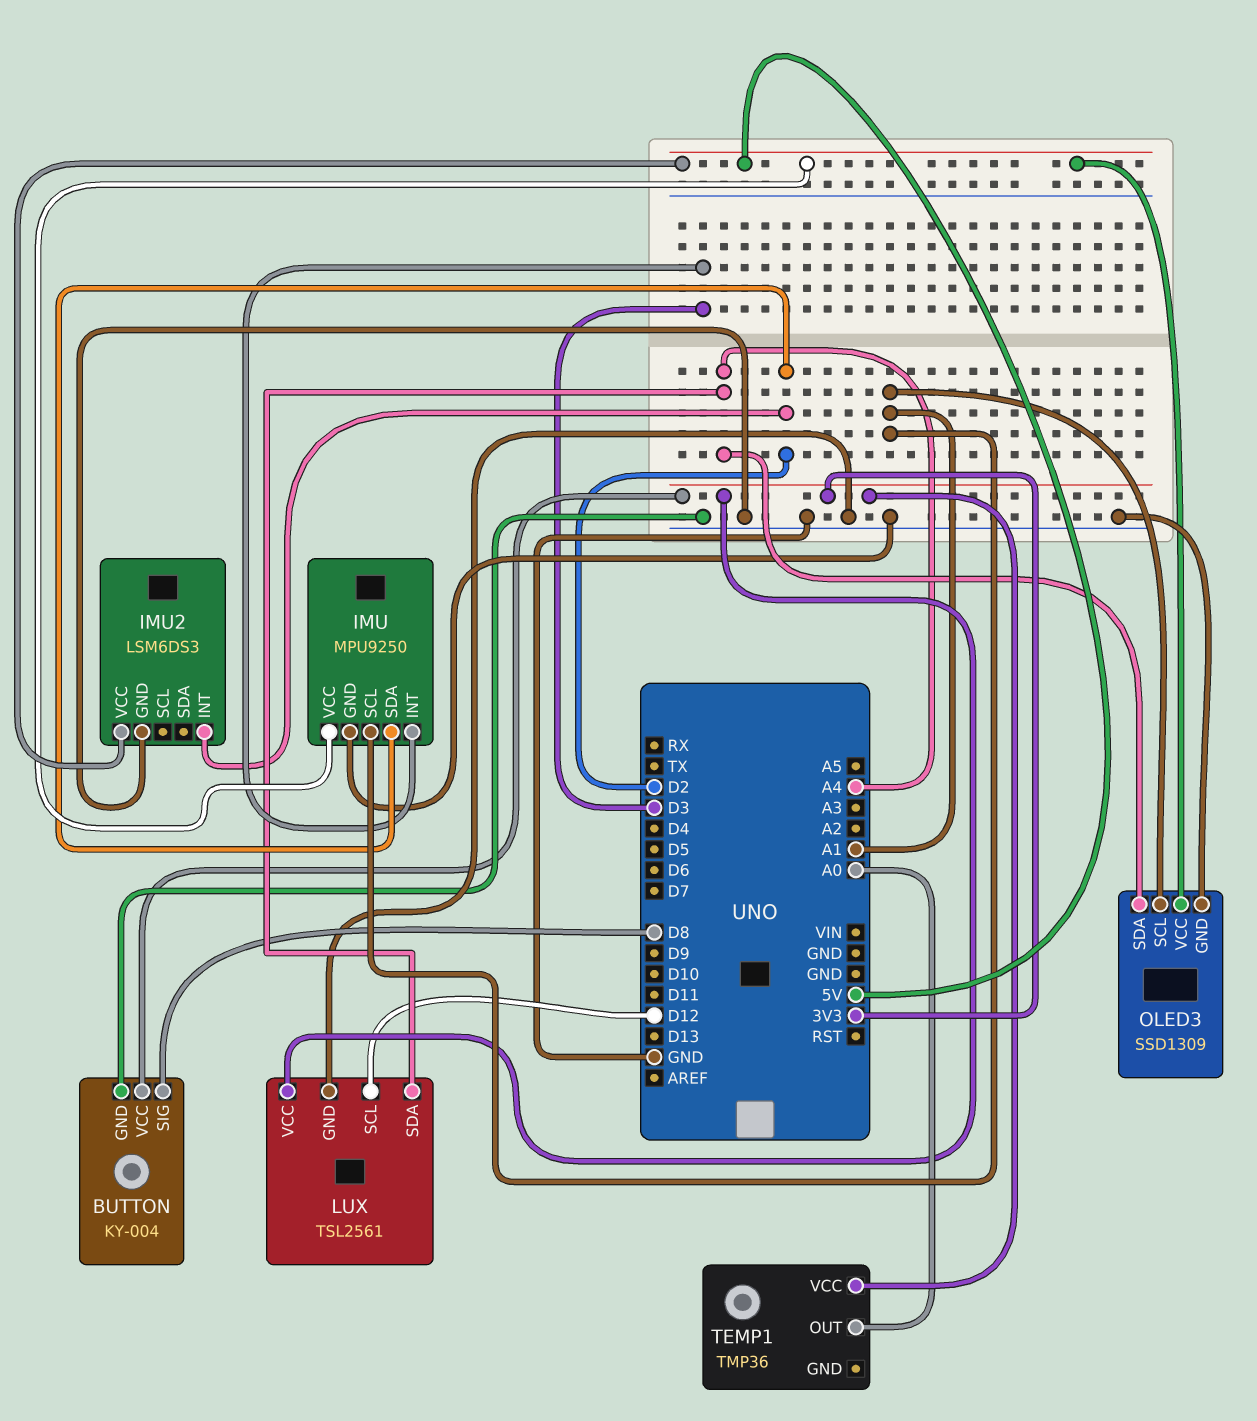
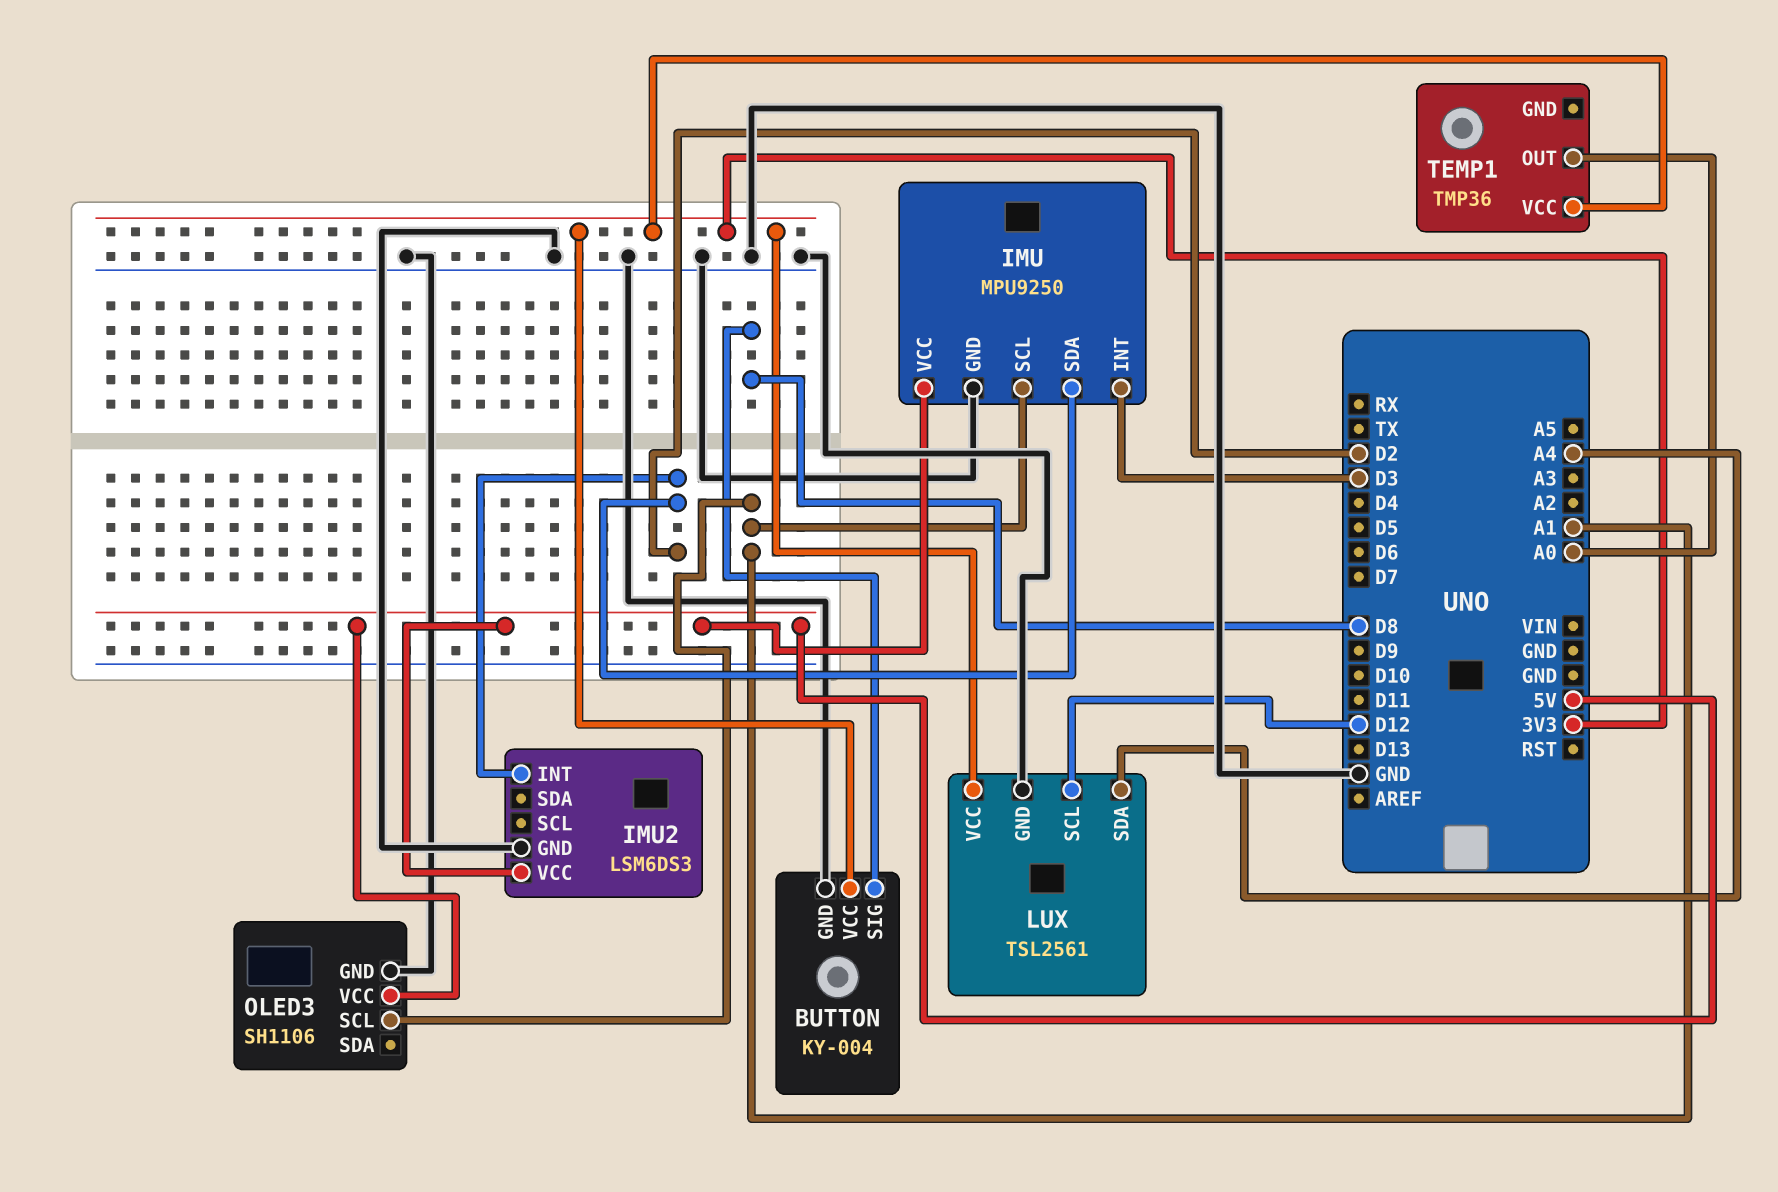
OLED3: SSD1309 -> SH1106
OLED3 pin SDA: A4 -> none

